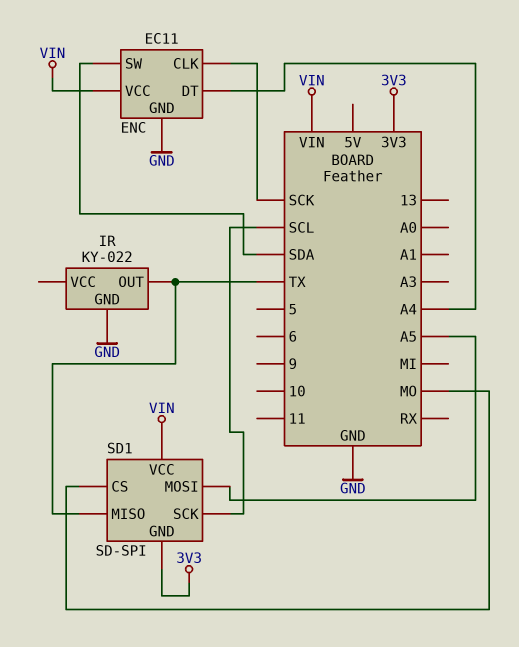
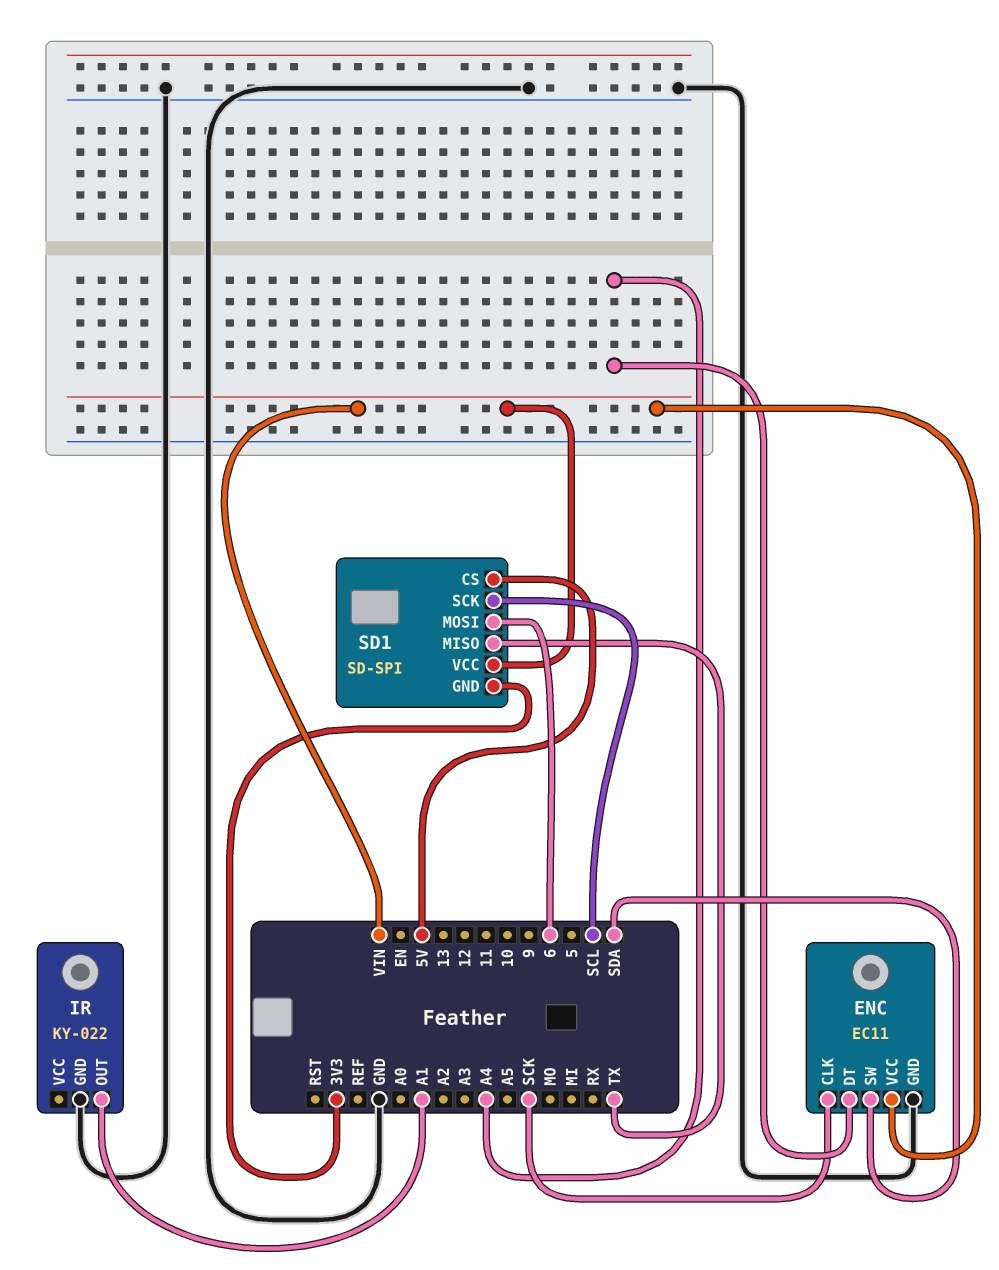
IR pin OUT: TX -> A1
SD1 pin CS: MO -> 5V
SD1 pin MOSI: A5 -> 6

